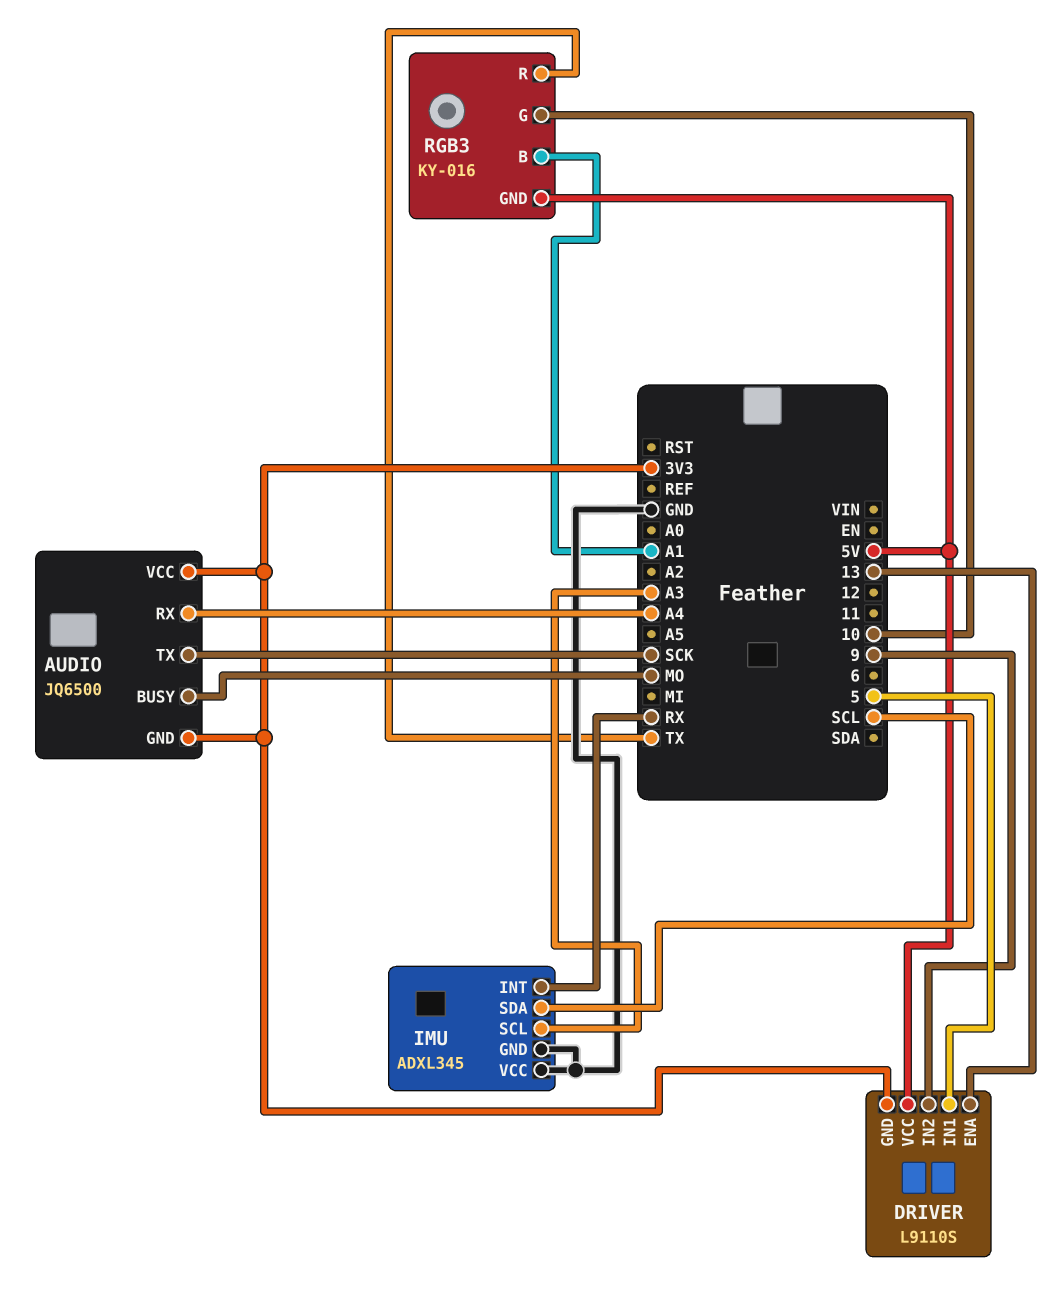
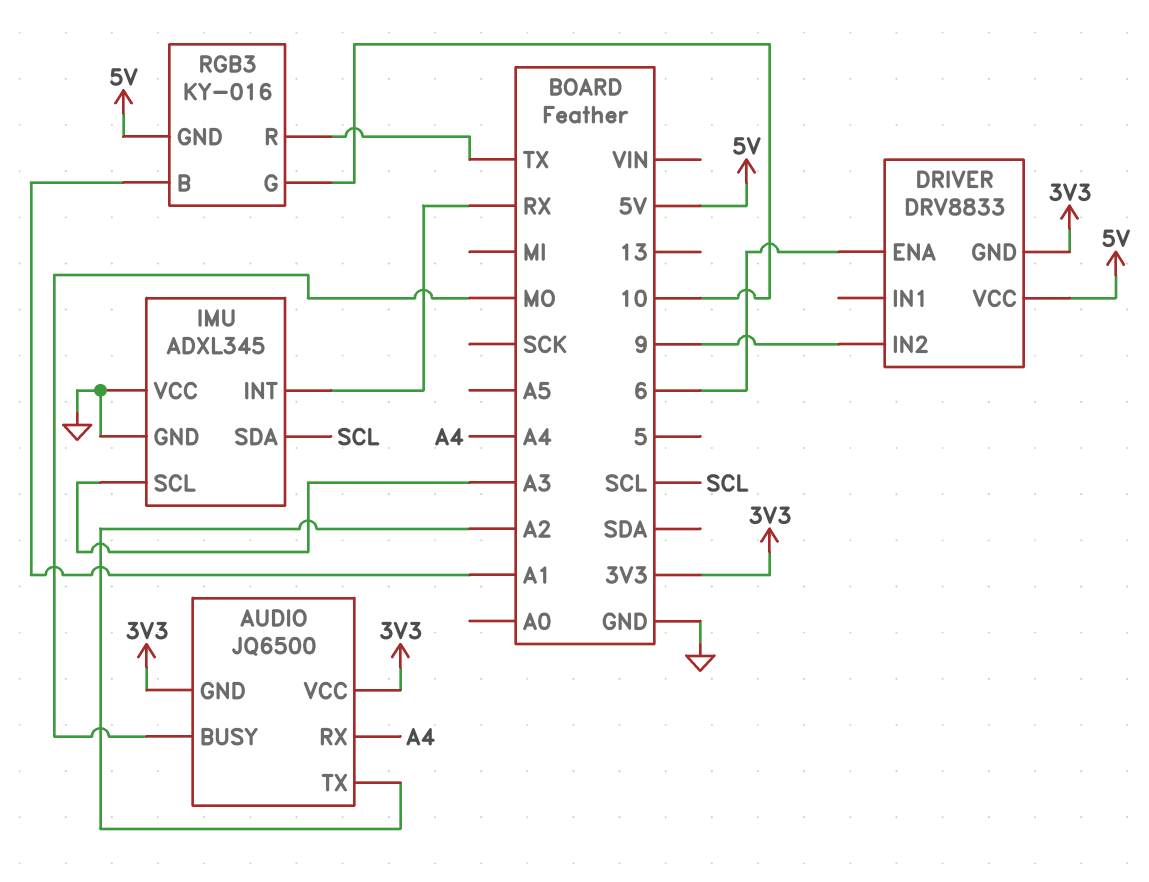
AUDIO pin TX: SCK -> A2
DRIVER: L9110S -> DRV8833
DRIVER pin ENA: 13 -> 6
DRIVER pin IN1: 5 -> none

